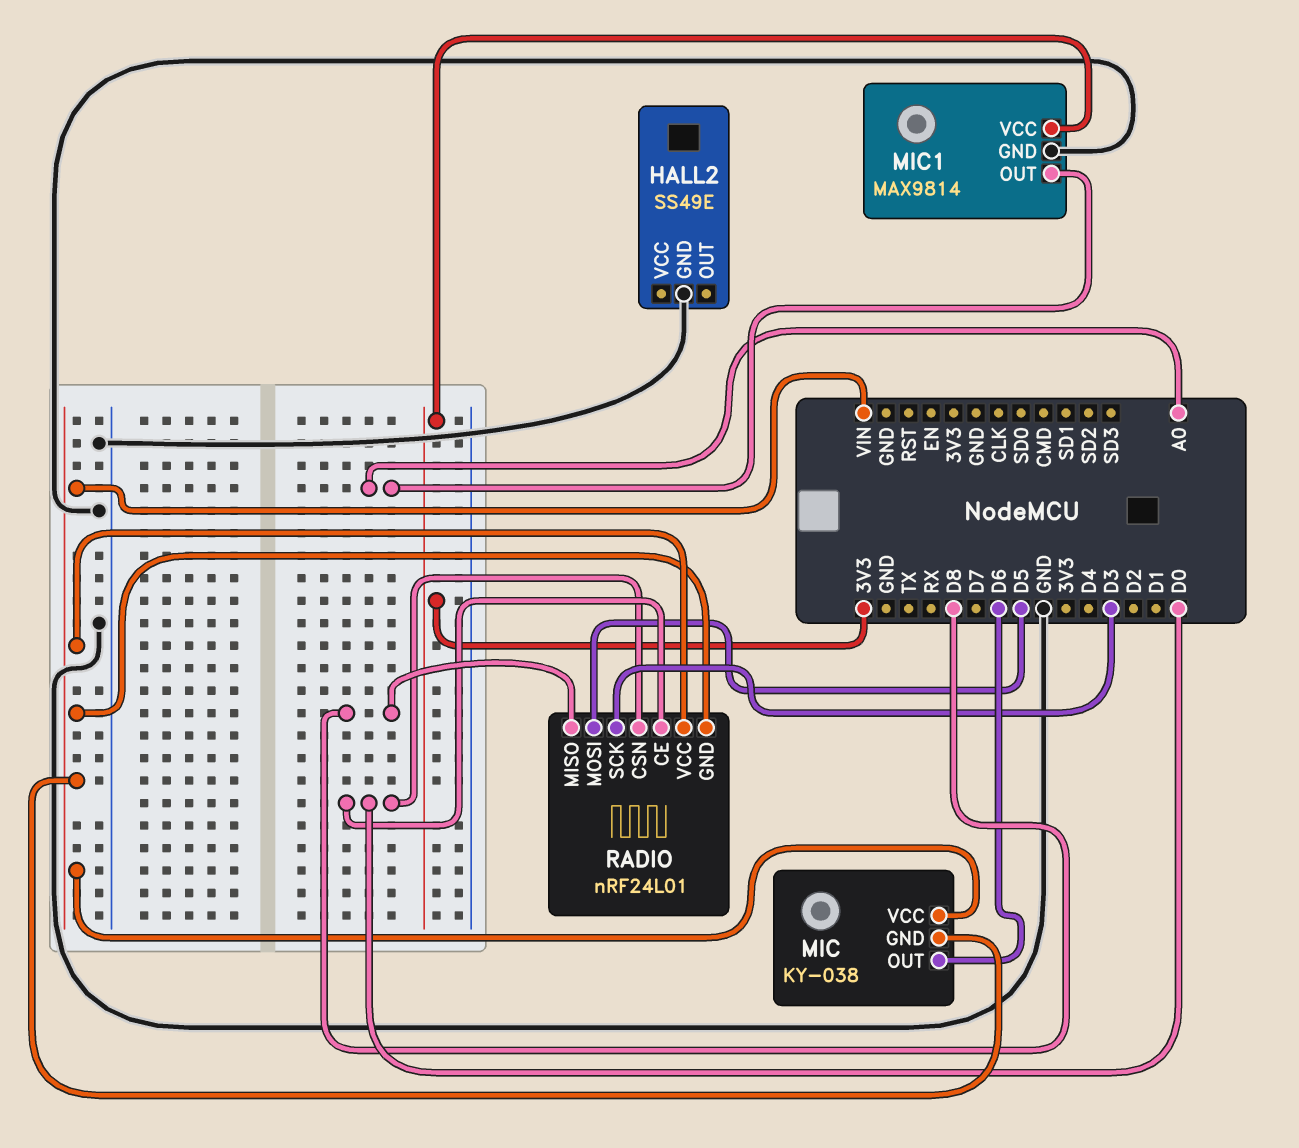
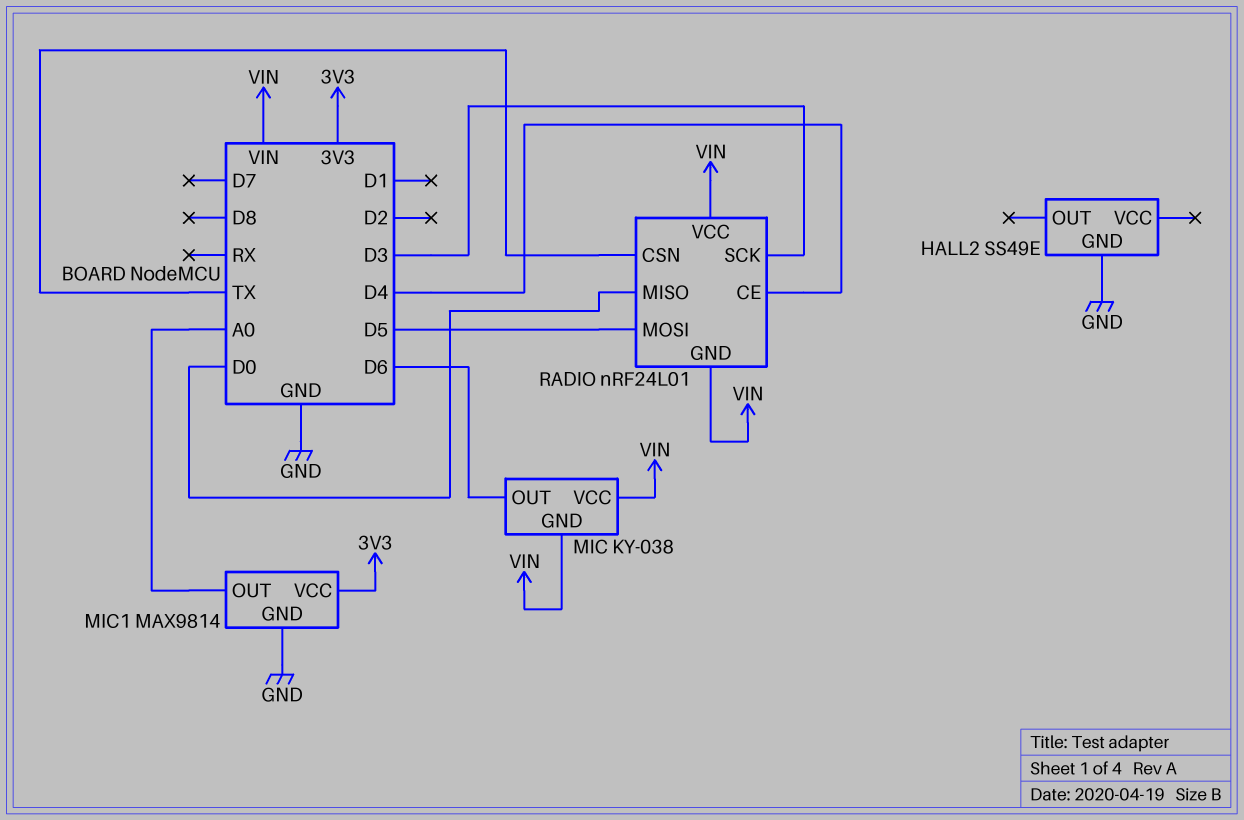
RADIO pin CE: D0 -> D4
RADIO pin CSN: D0 -> TX
RADIO pin MISO: D8 -> D0

